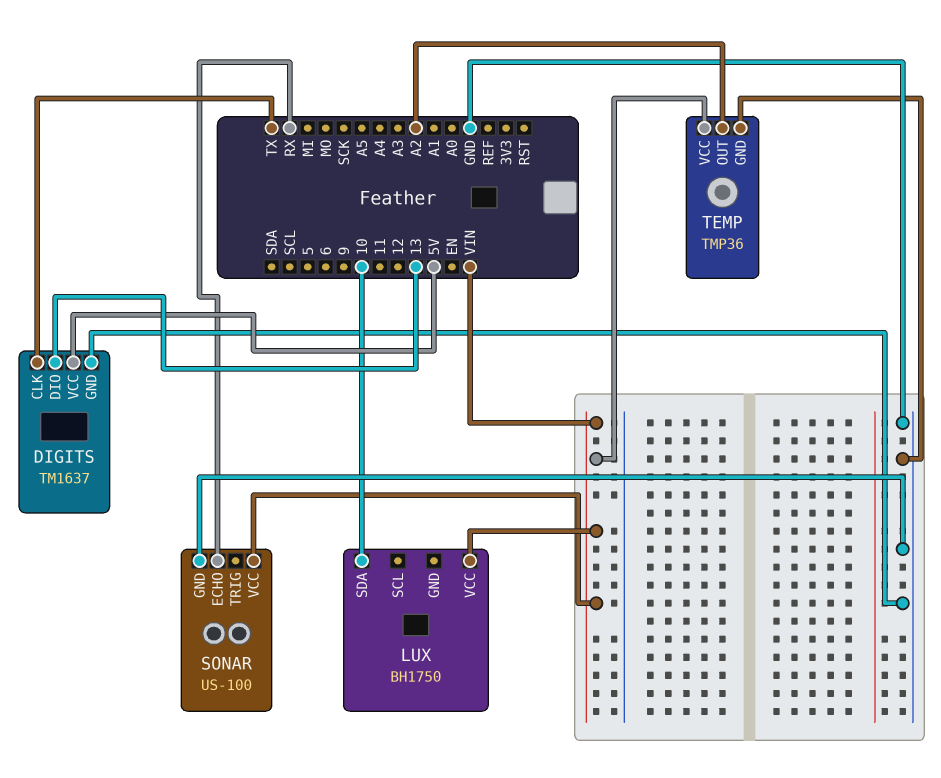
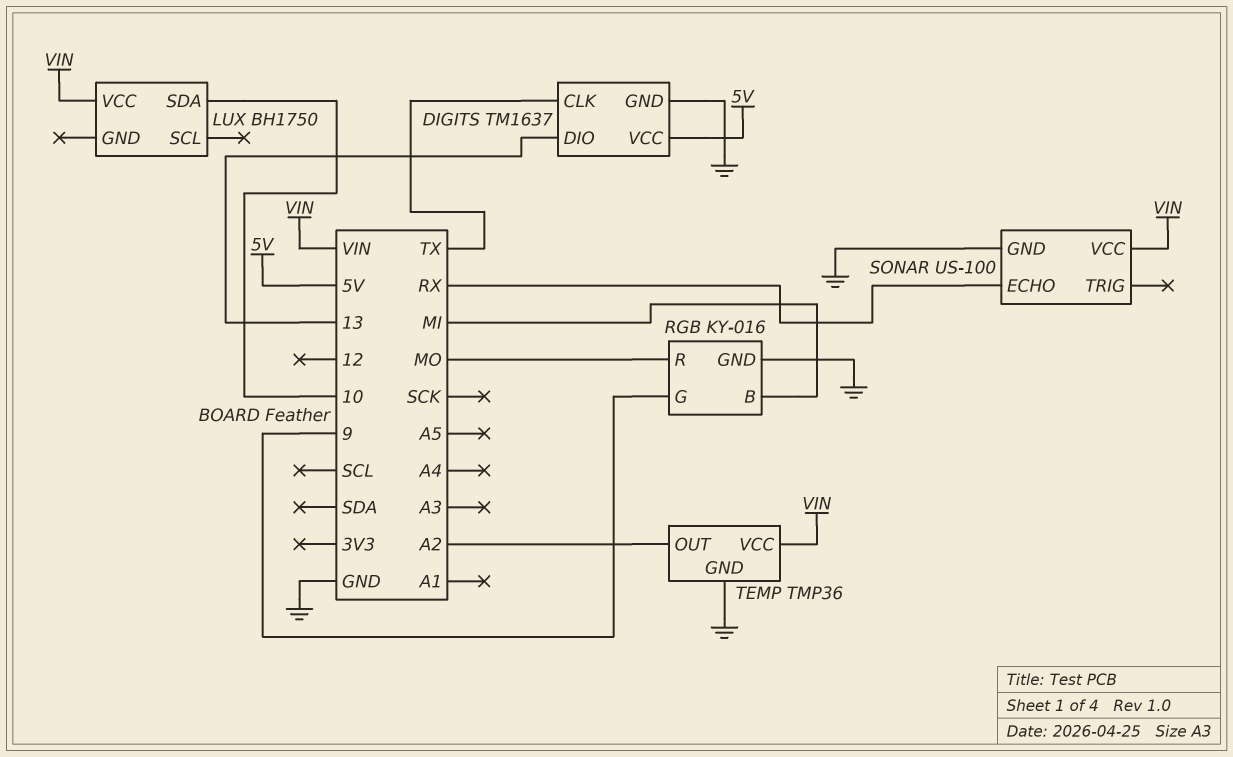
RGB: none -> KY-016
RGB pin B: none -> MI
RGB pin G: none -> 9
RGB pin GND: none -> GND
RGB pin R: none -> MO

